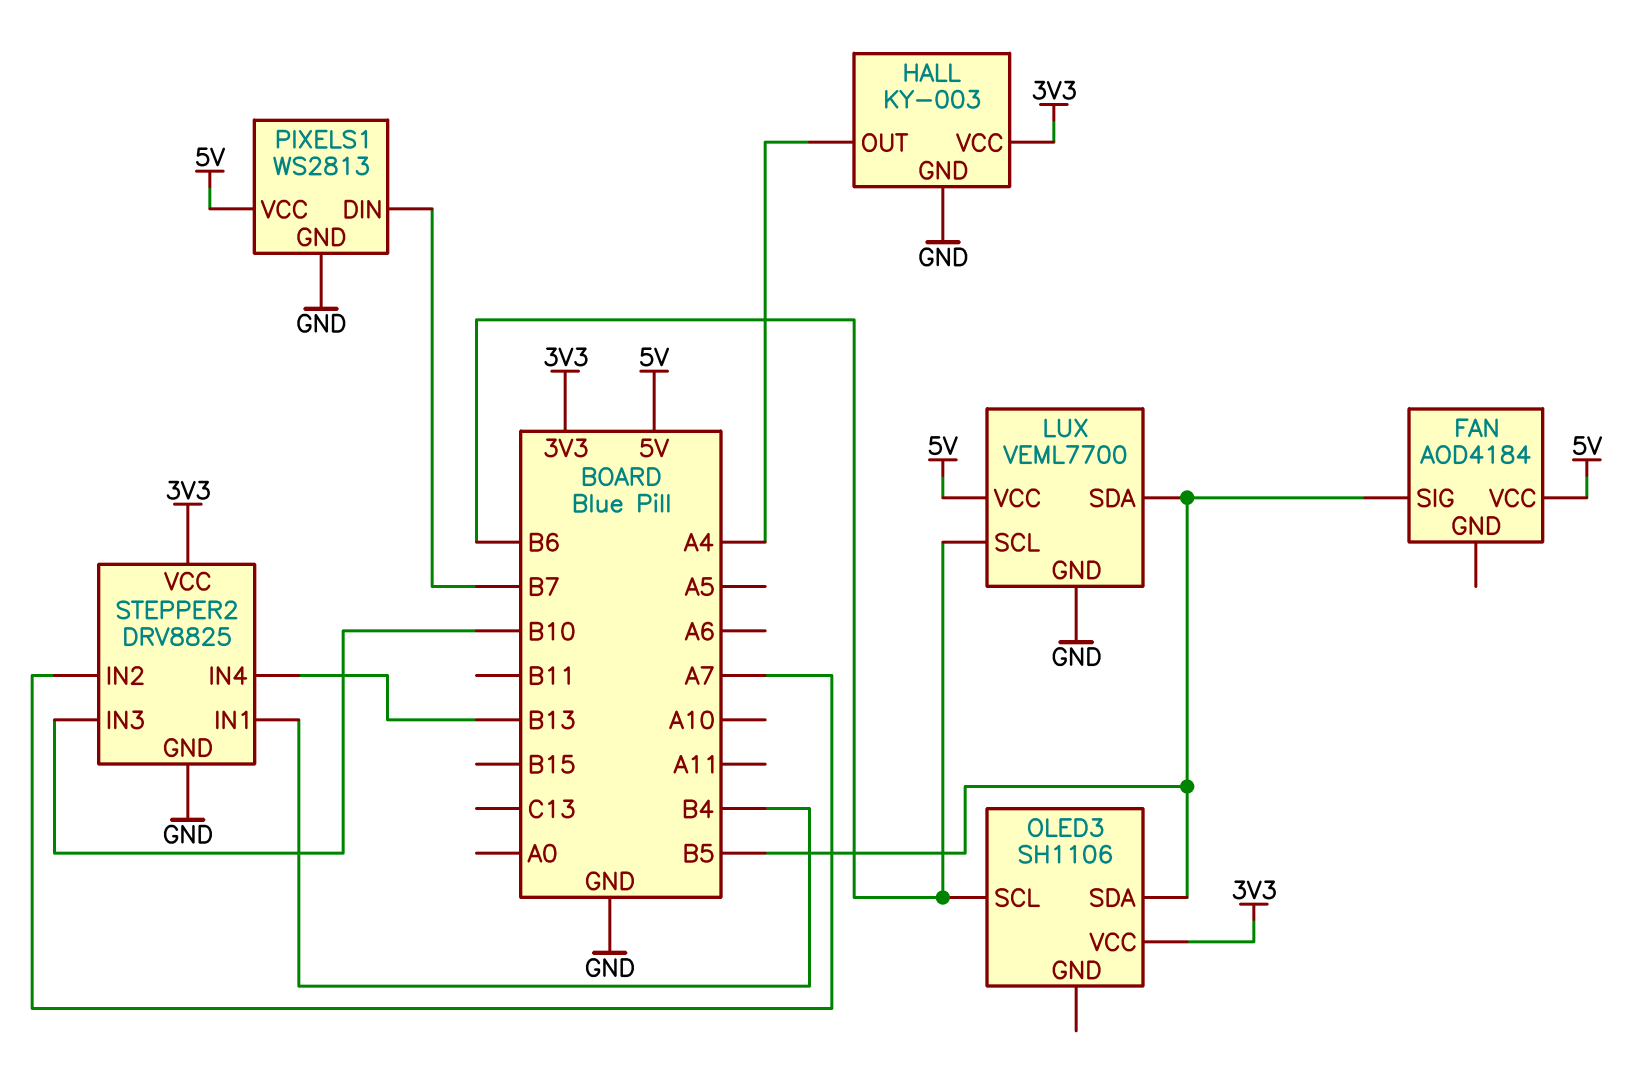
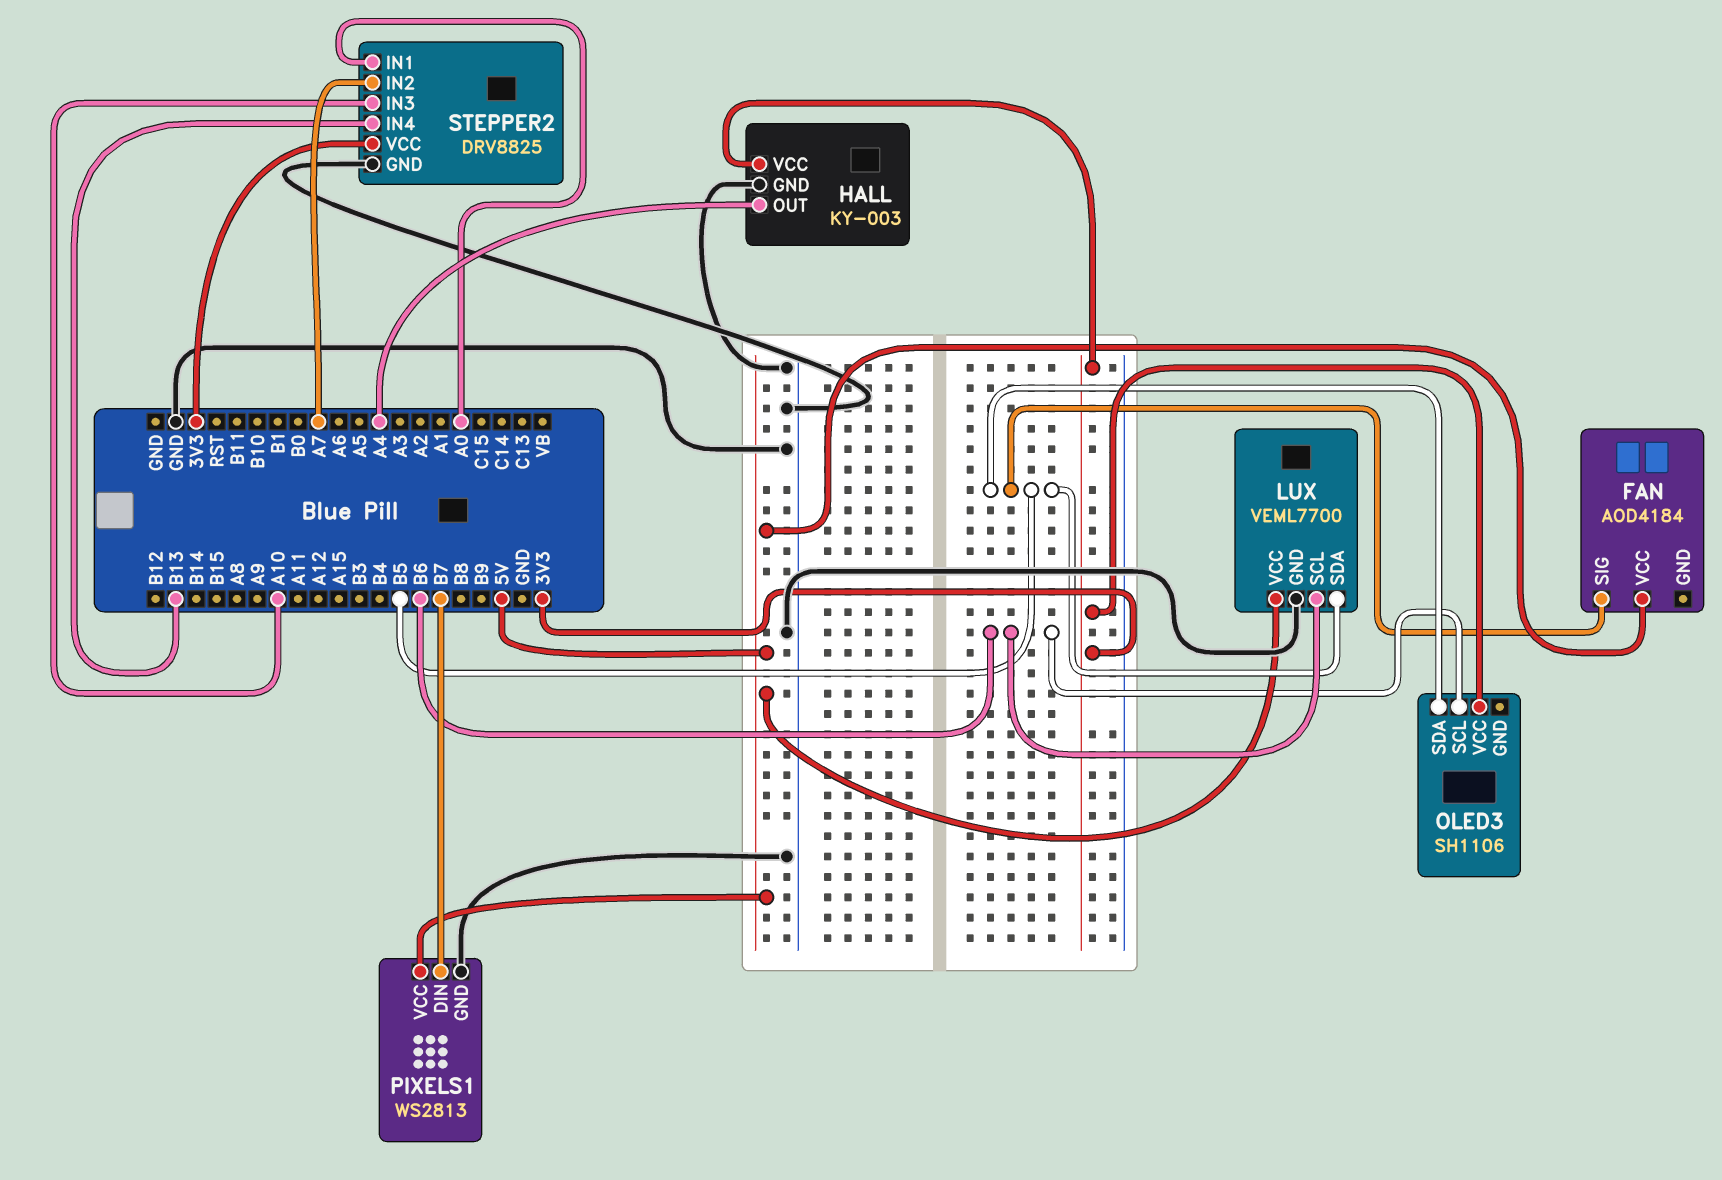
STEPPER2 pin IN1: B4 -> A0
STEPPER2 pin IN3: B10 -> A10

